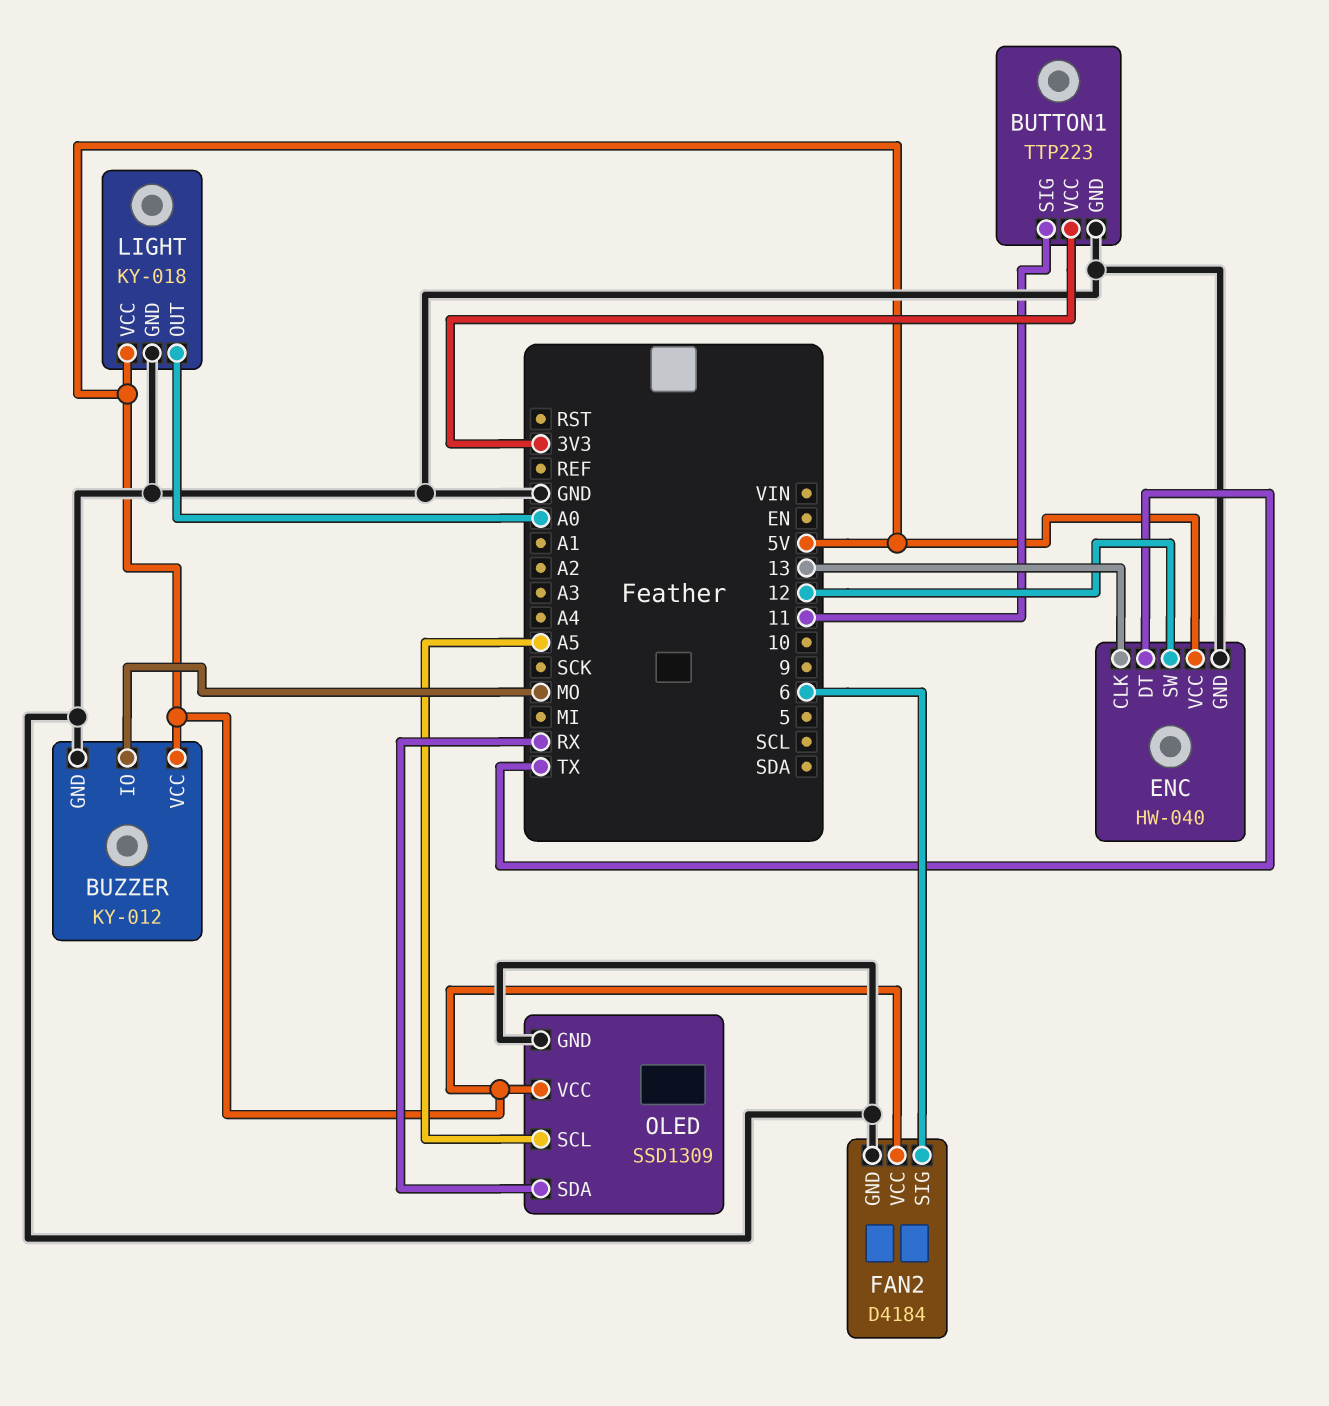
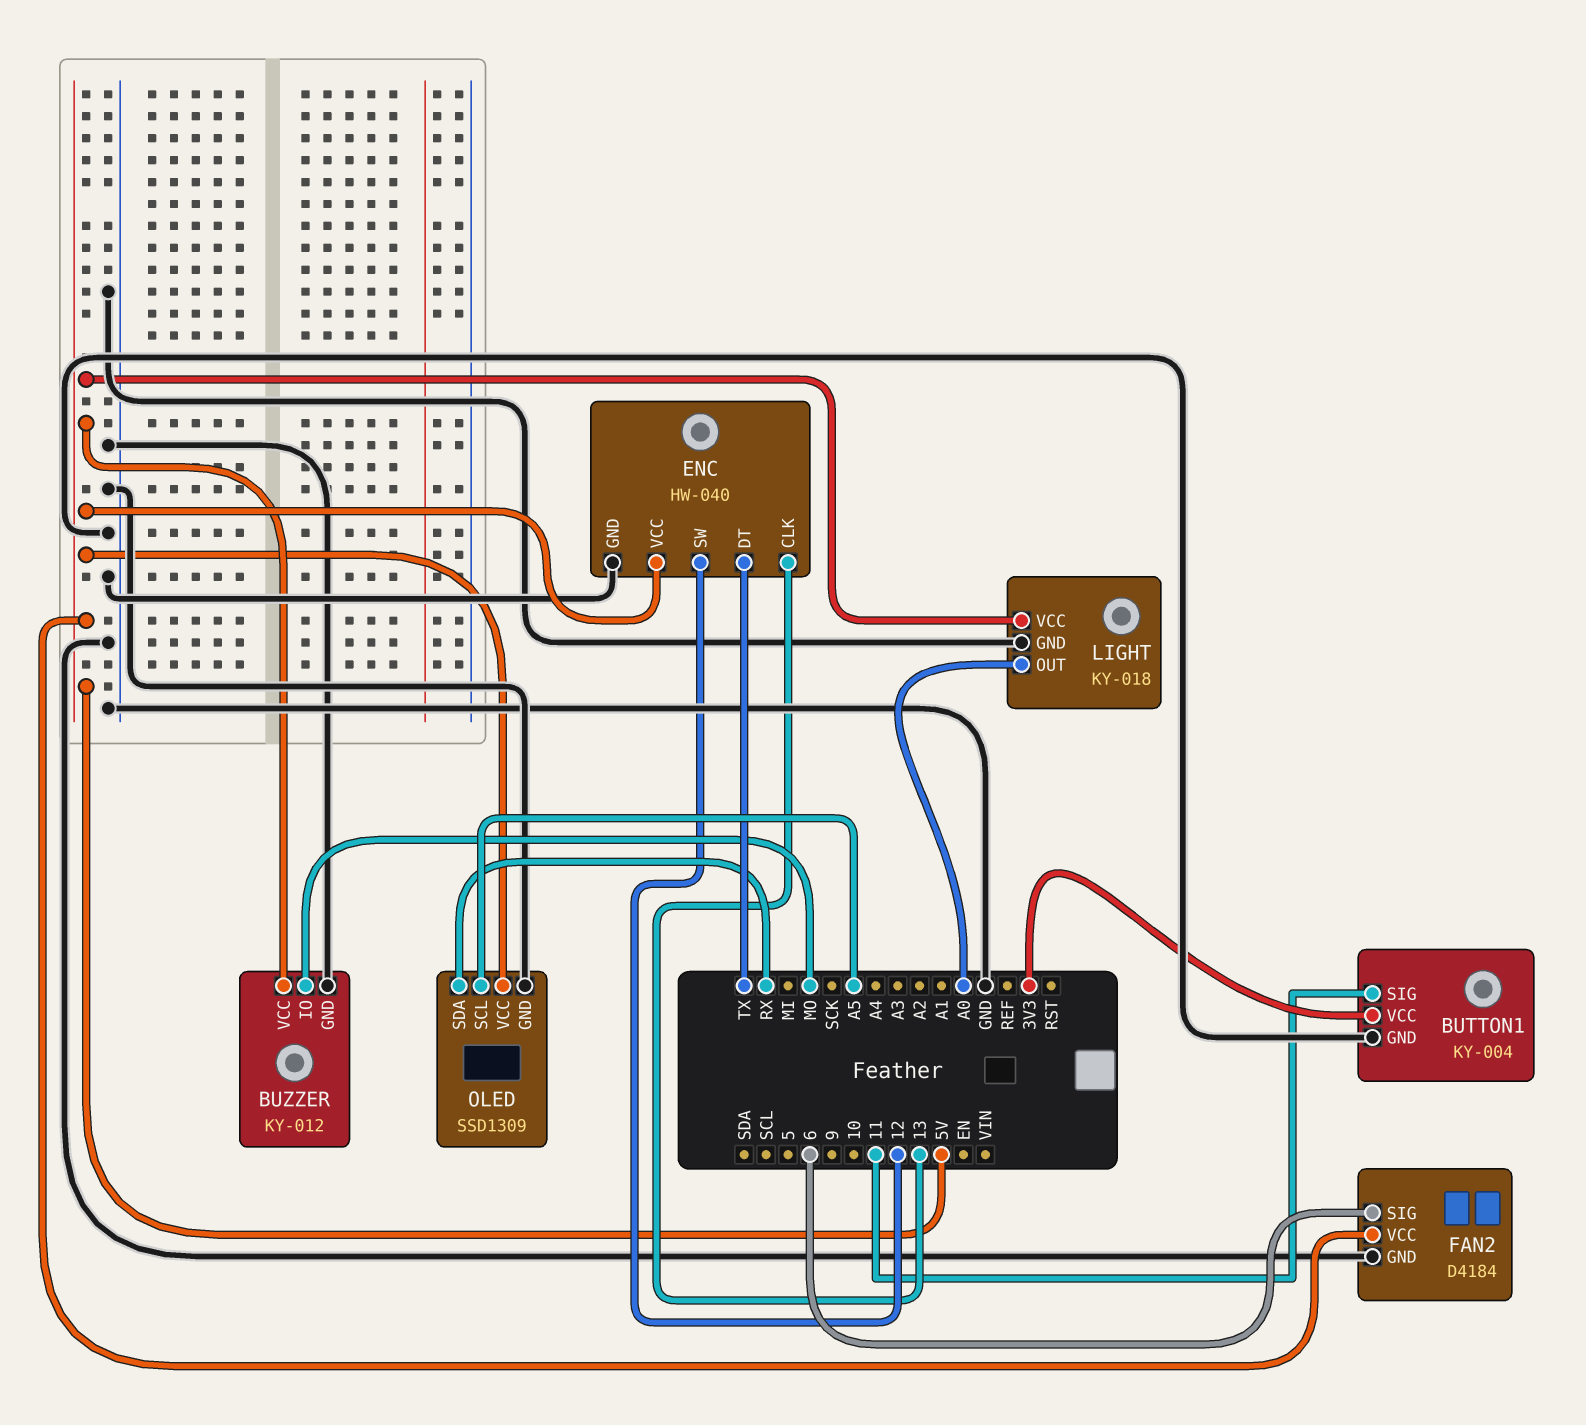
BUTTON1: TTP223 -> KY-004

